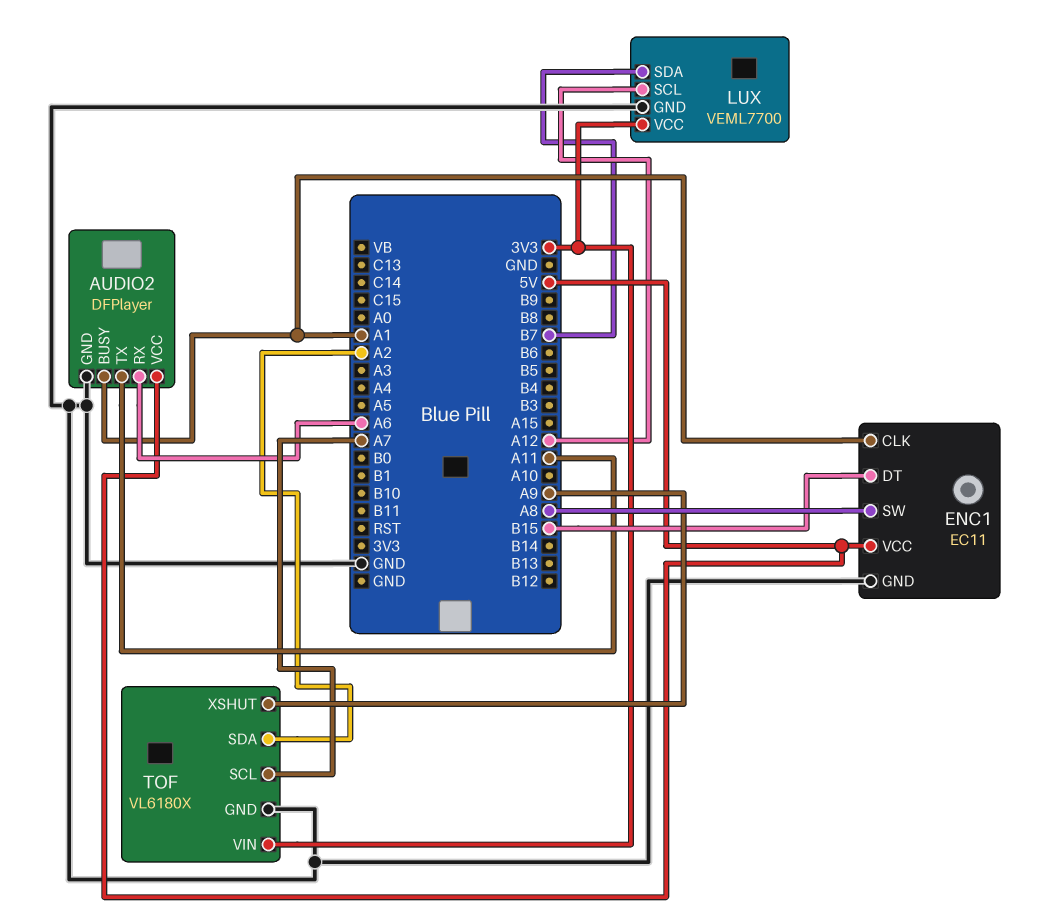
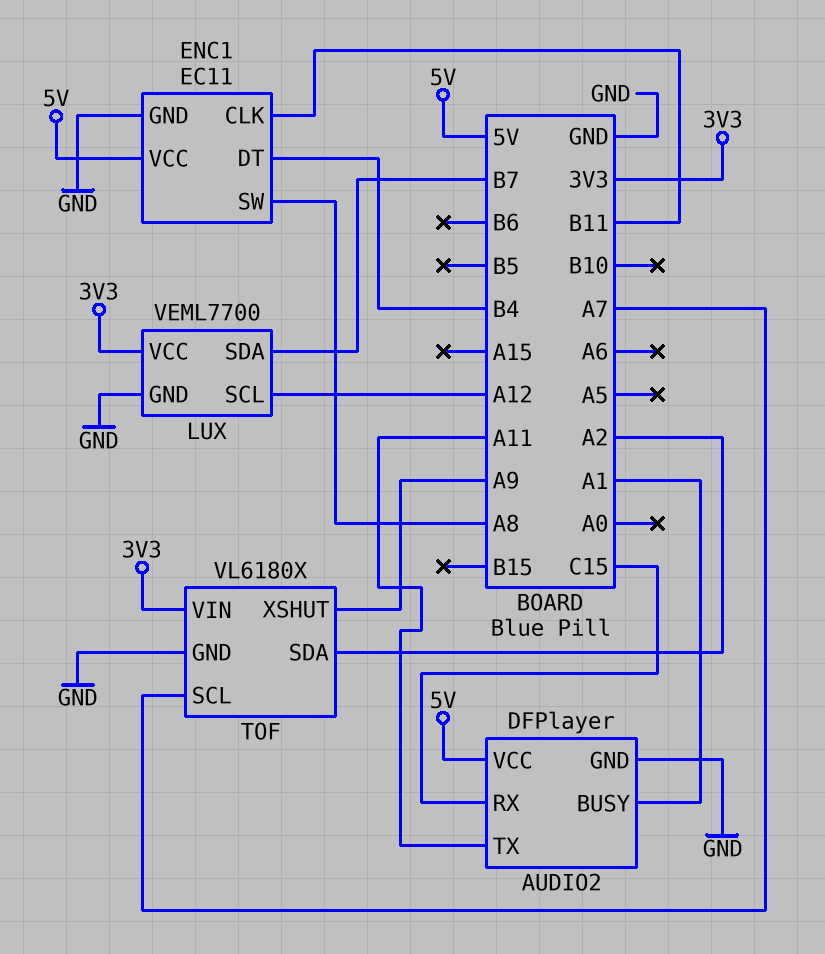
AUDIO2 pin RX: A6 -> C15
ENC1 pin CLK: A1 -> B11
ENC1 pin DT: B15 -> B4

